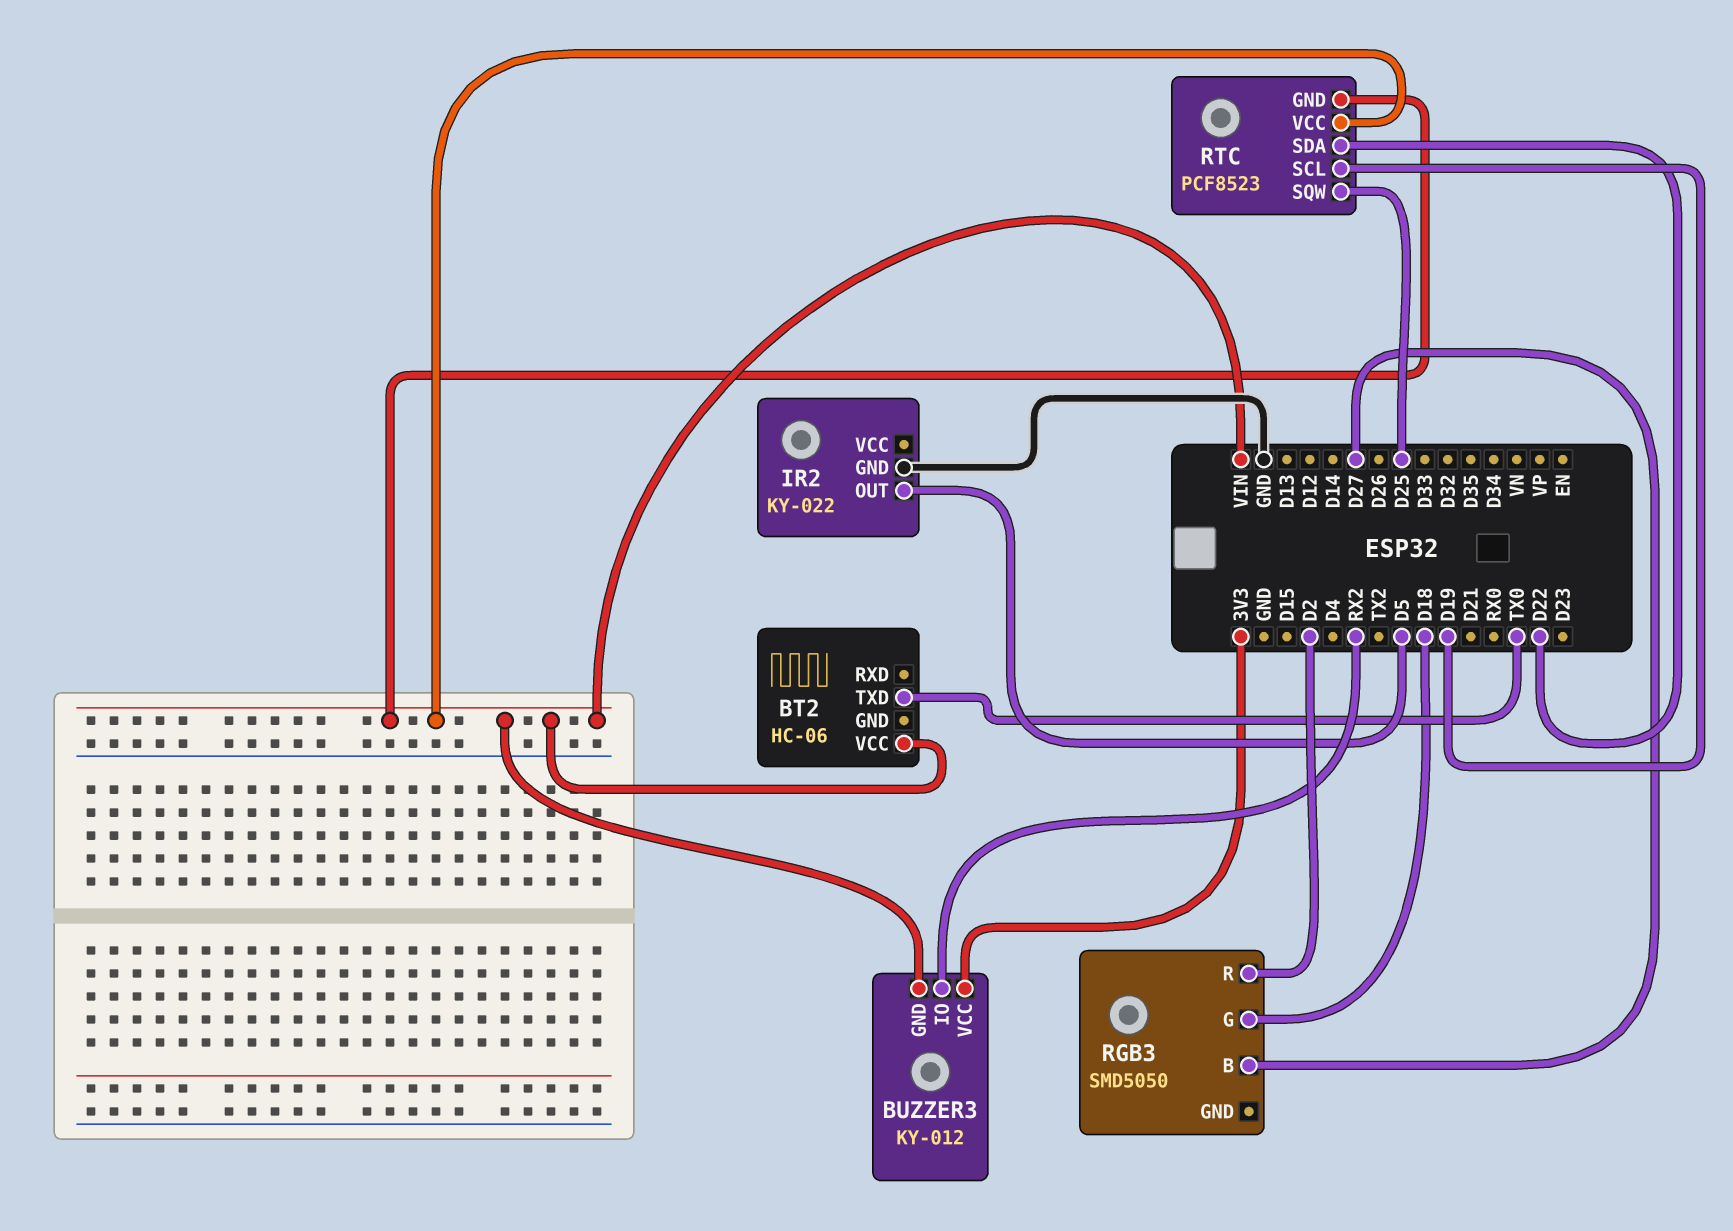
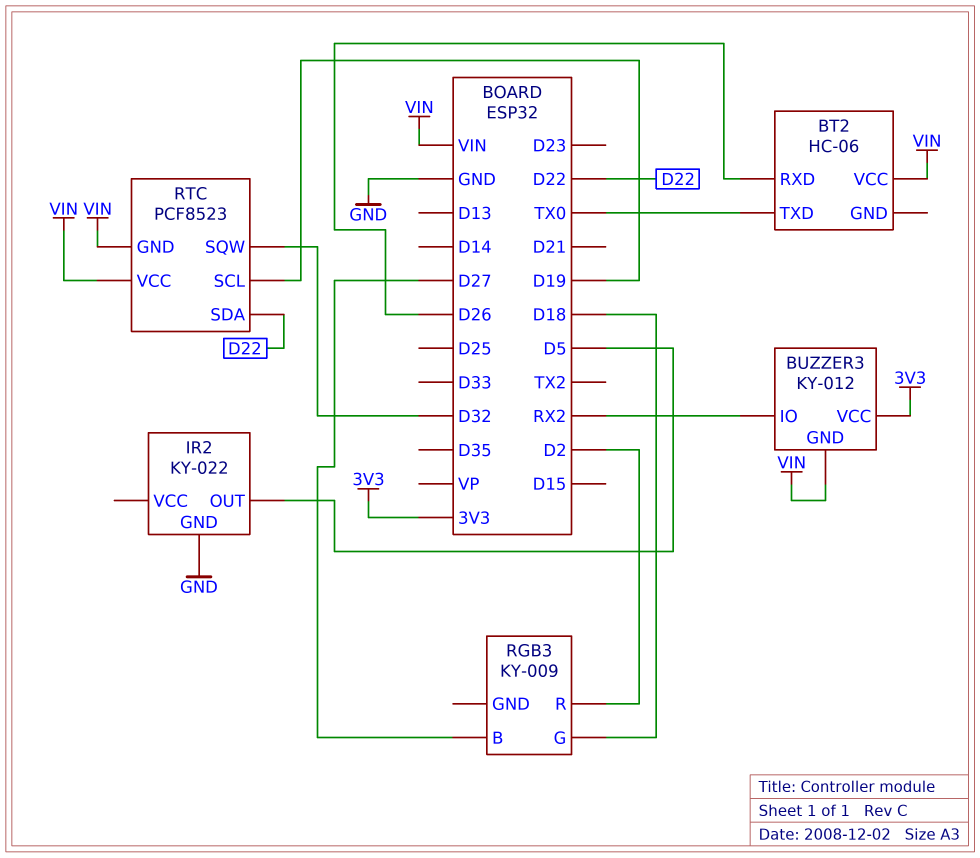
BT2 pin RXD: none -> D26
RGB3: SMD5050 -> KY-009
RTC pin SQW: D25 -> D32

